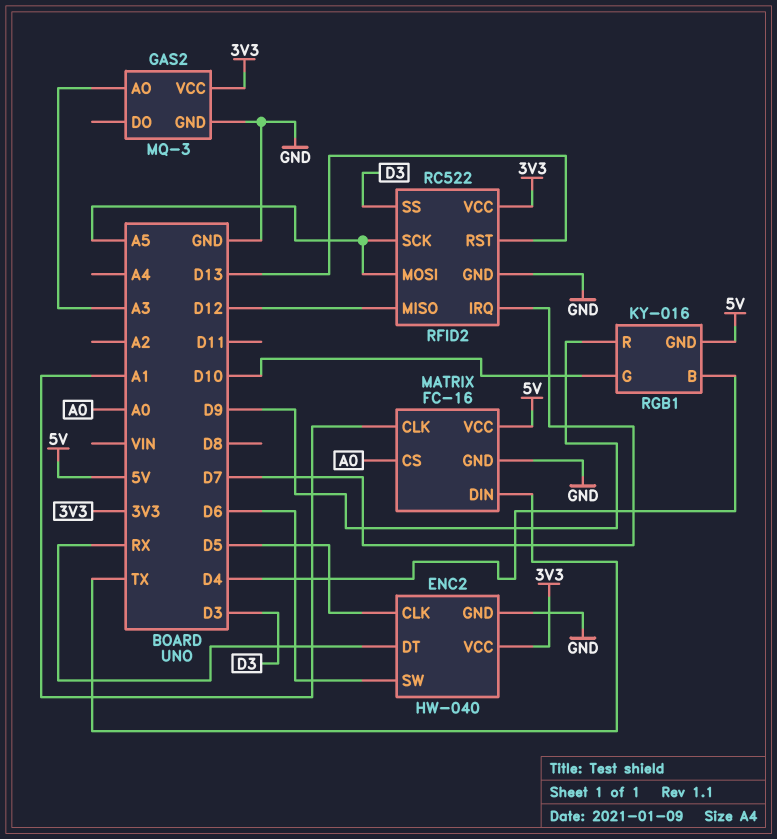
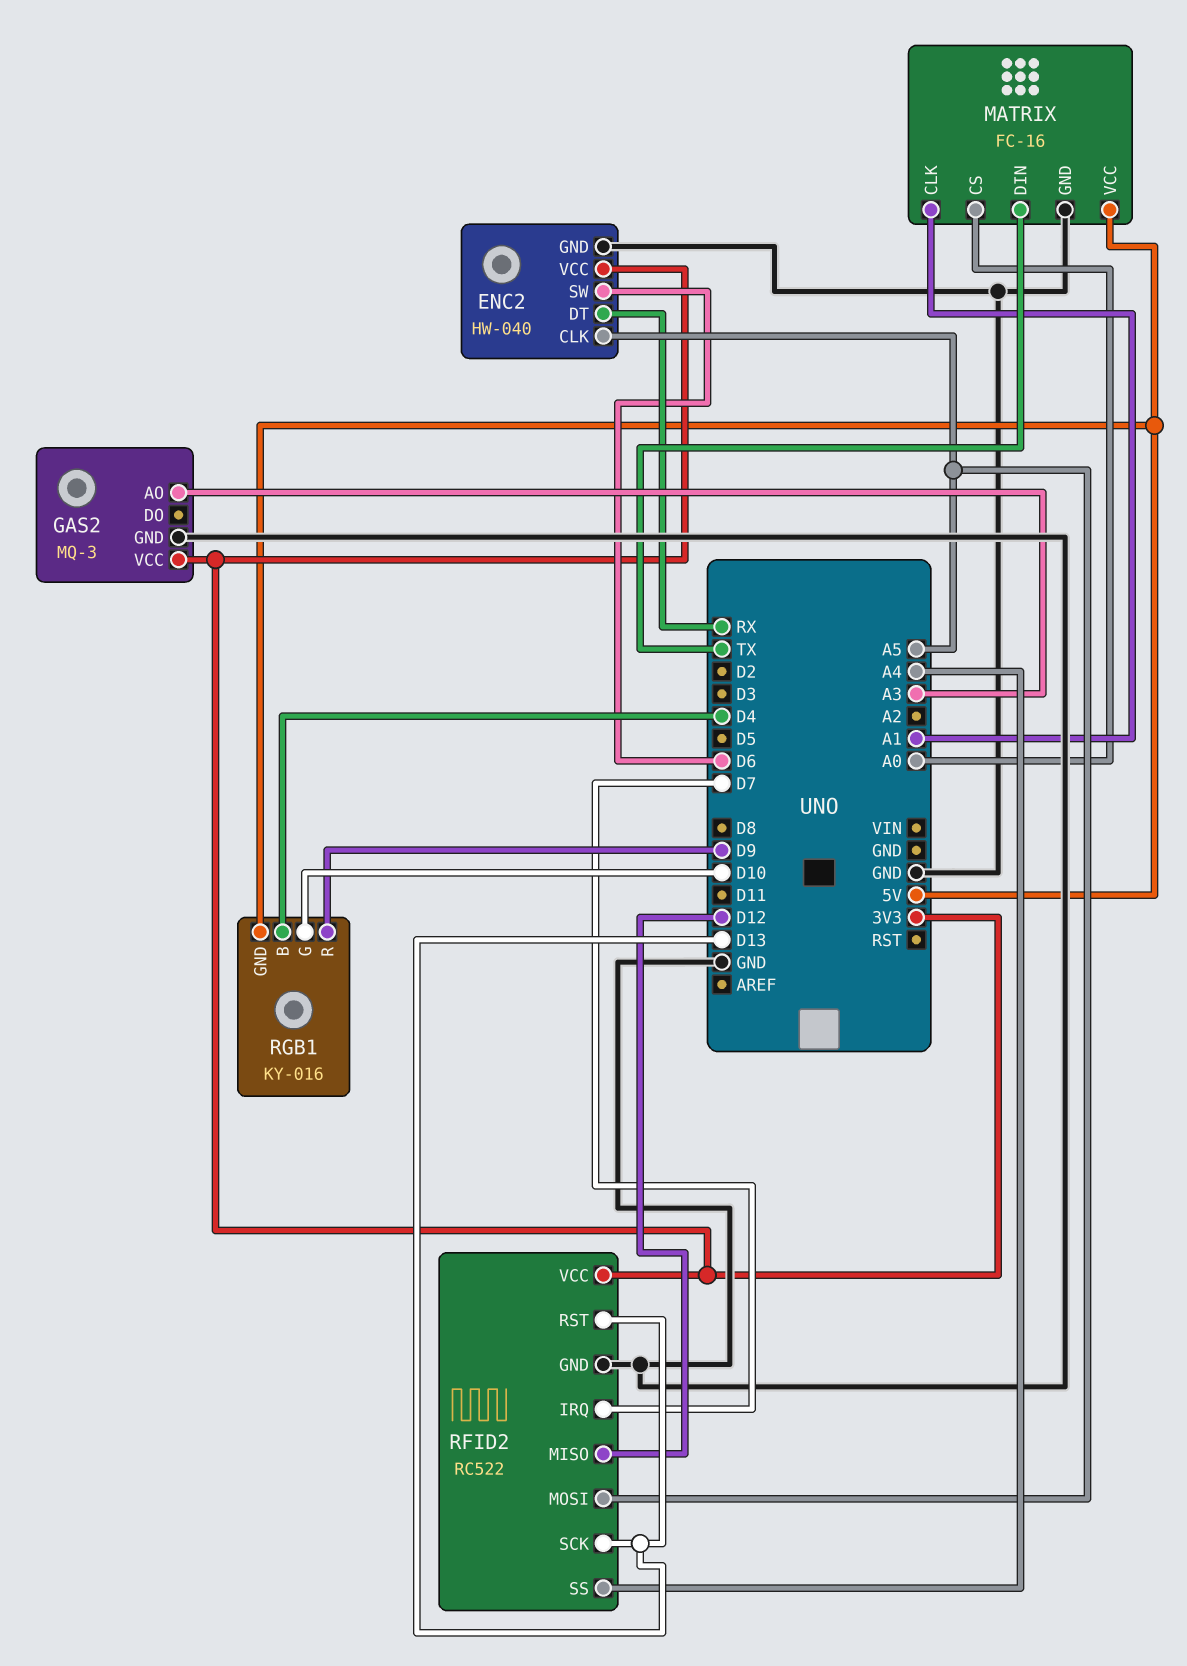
ENC2 pin CLK: D5 -> A5
RFID2 pin SCK: A5 -> D13
RFID2 pin SS: D3 -> A4

